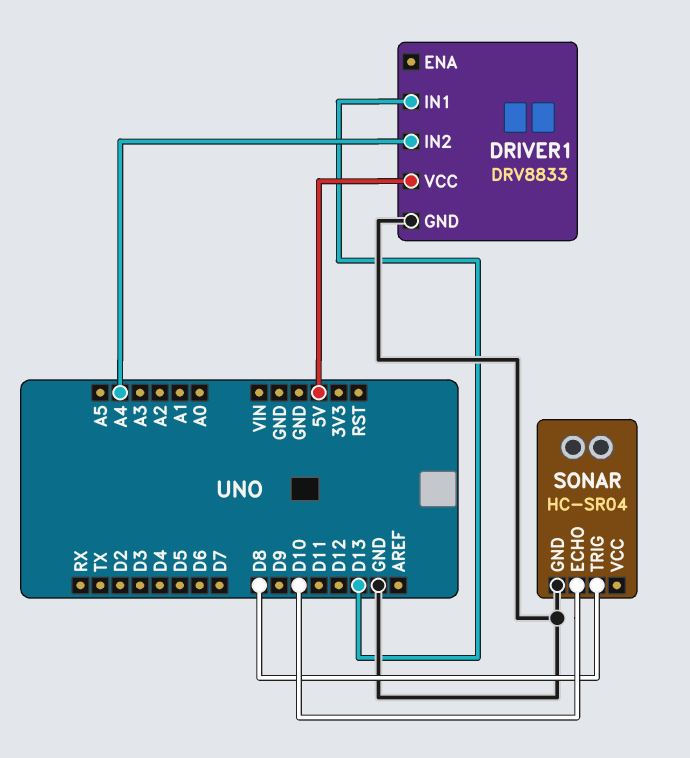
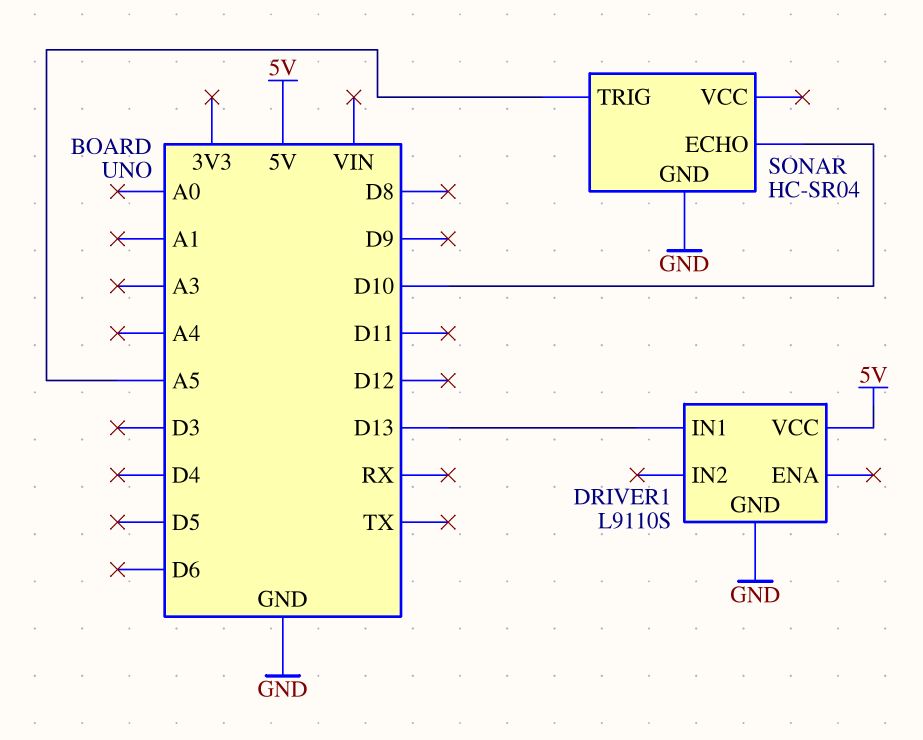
DRIVER1: DRV8833 -> L9110S
DRIVER1 pin IN2: A4 -> none
SONAR pin TRIG: D8 -> A5

